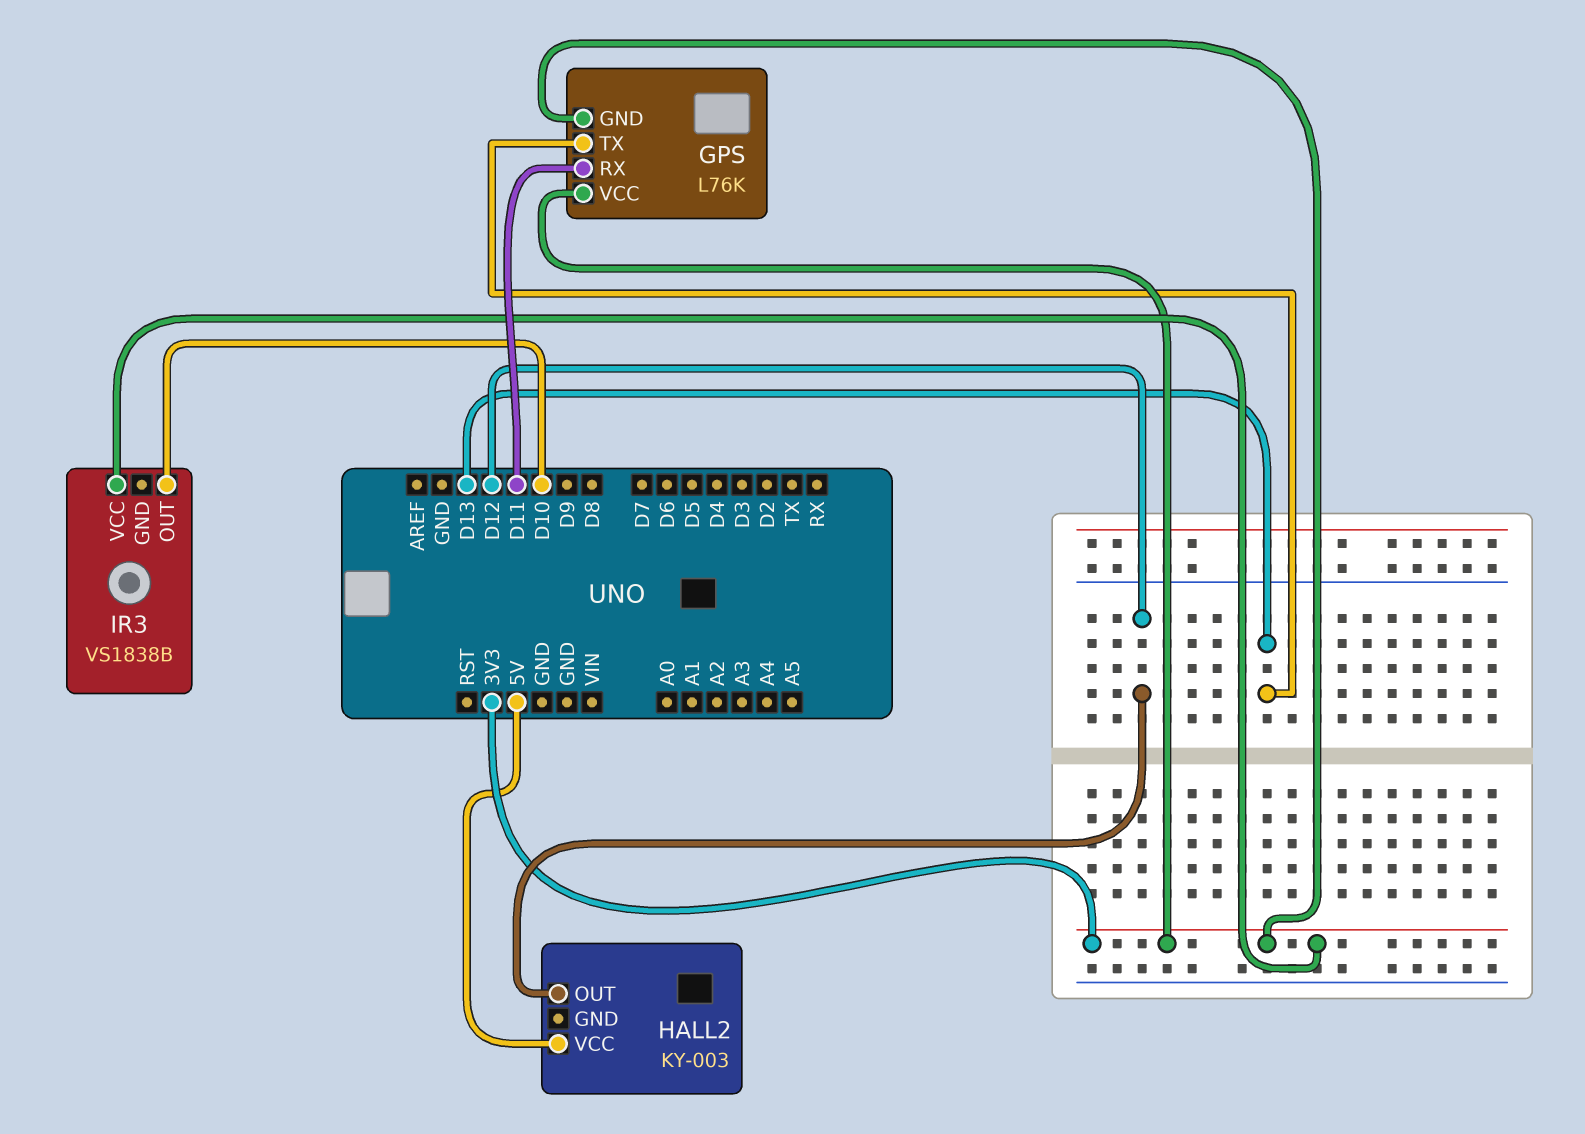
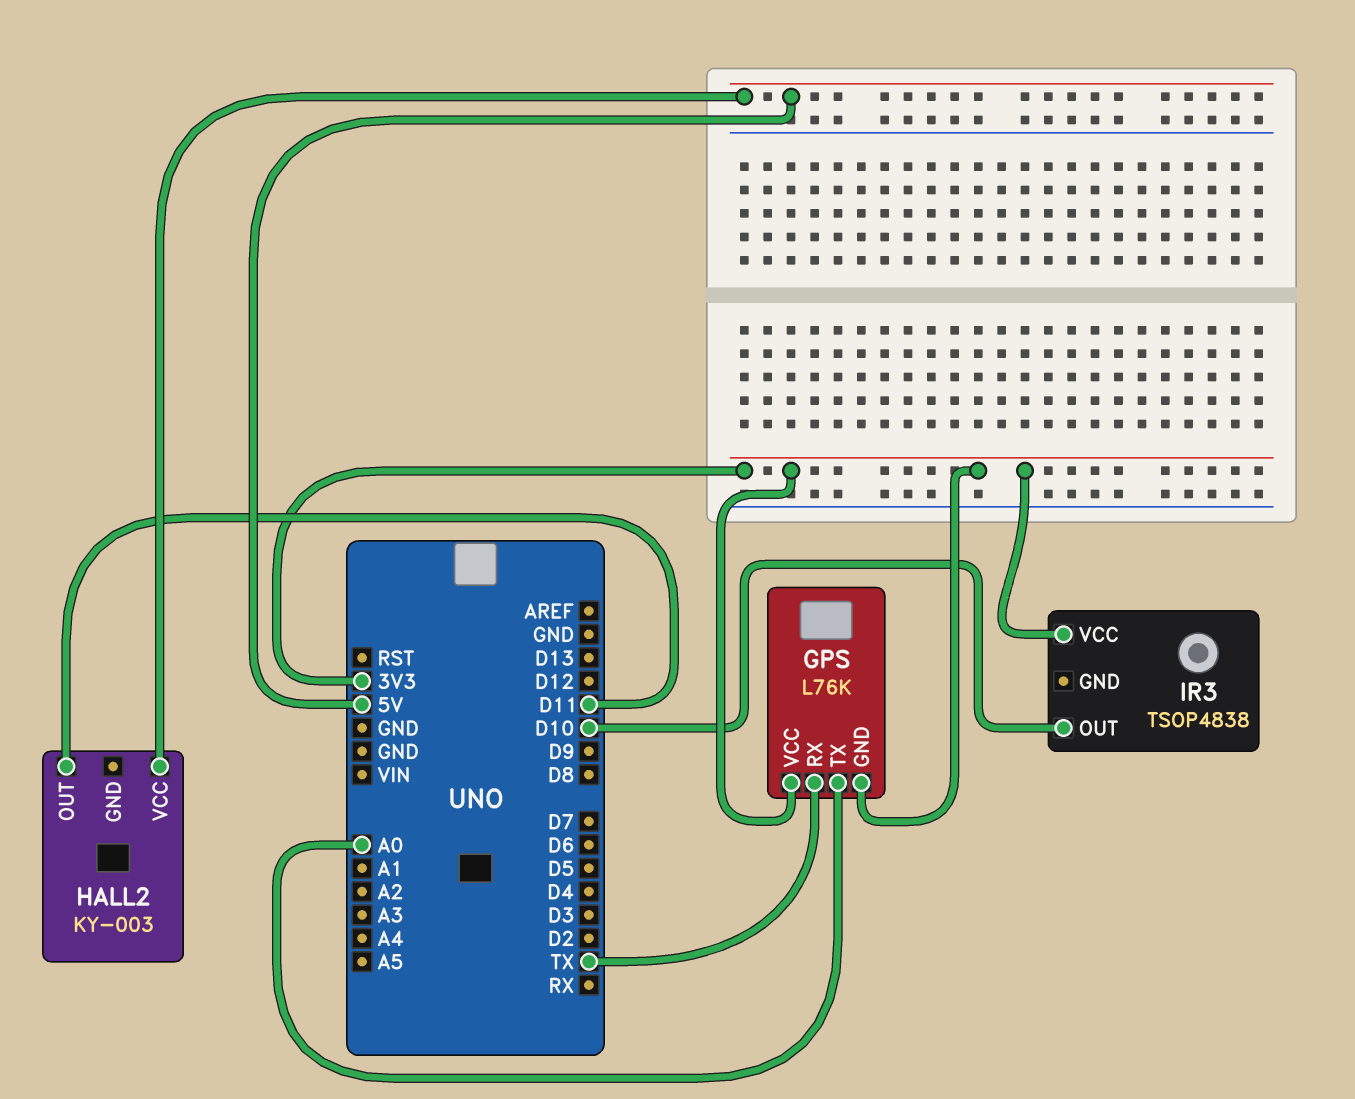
GPS pin RX: D11 -> TX
GPS pin TX: D13 -> A0
HALL2 pin OUT: D12 -> D11
IR3: VS1838B -> TSOP4838

